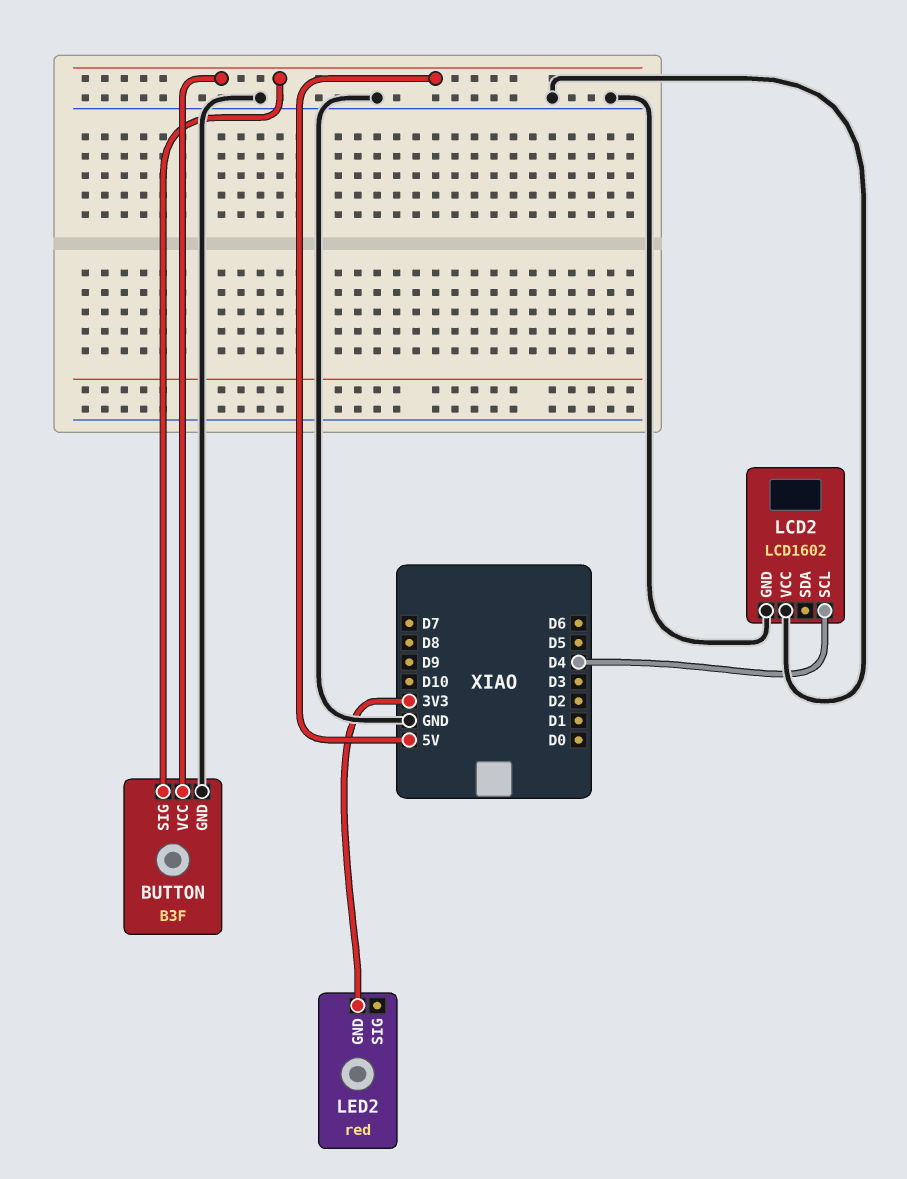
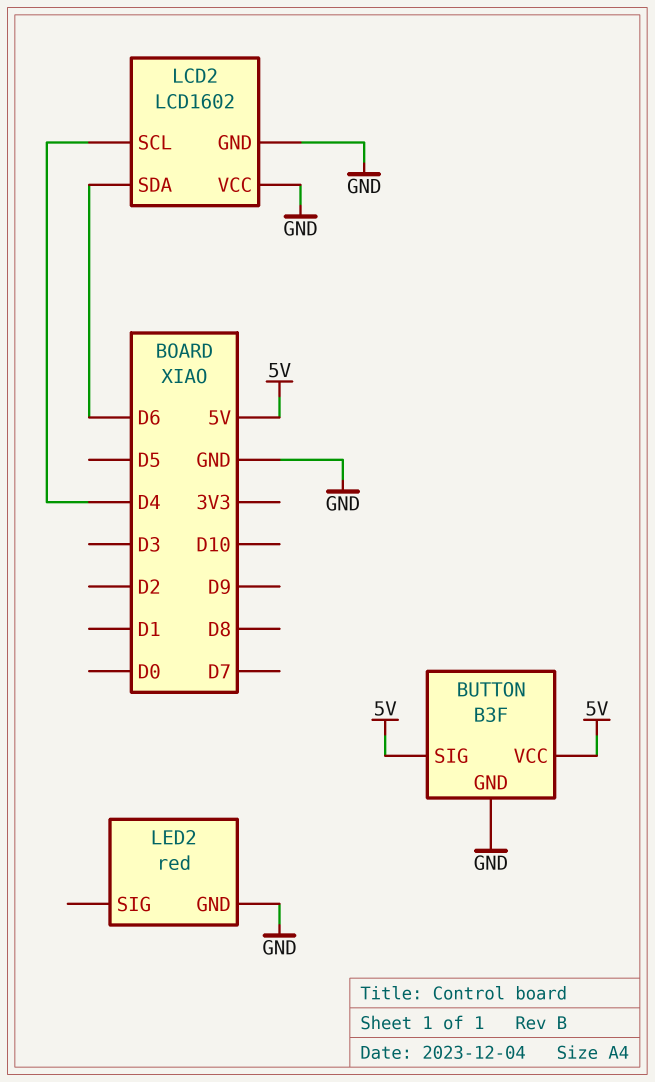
LCD2 pin SDA: none -> D6
LED2 pin GND: 3V3 -> GND

